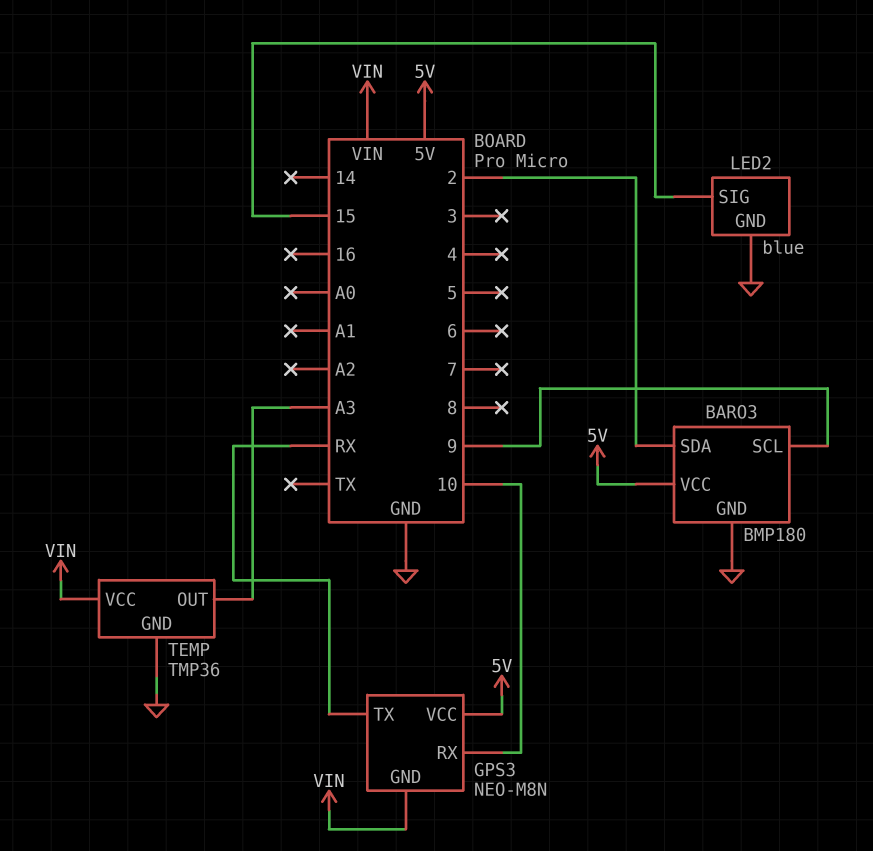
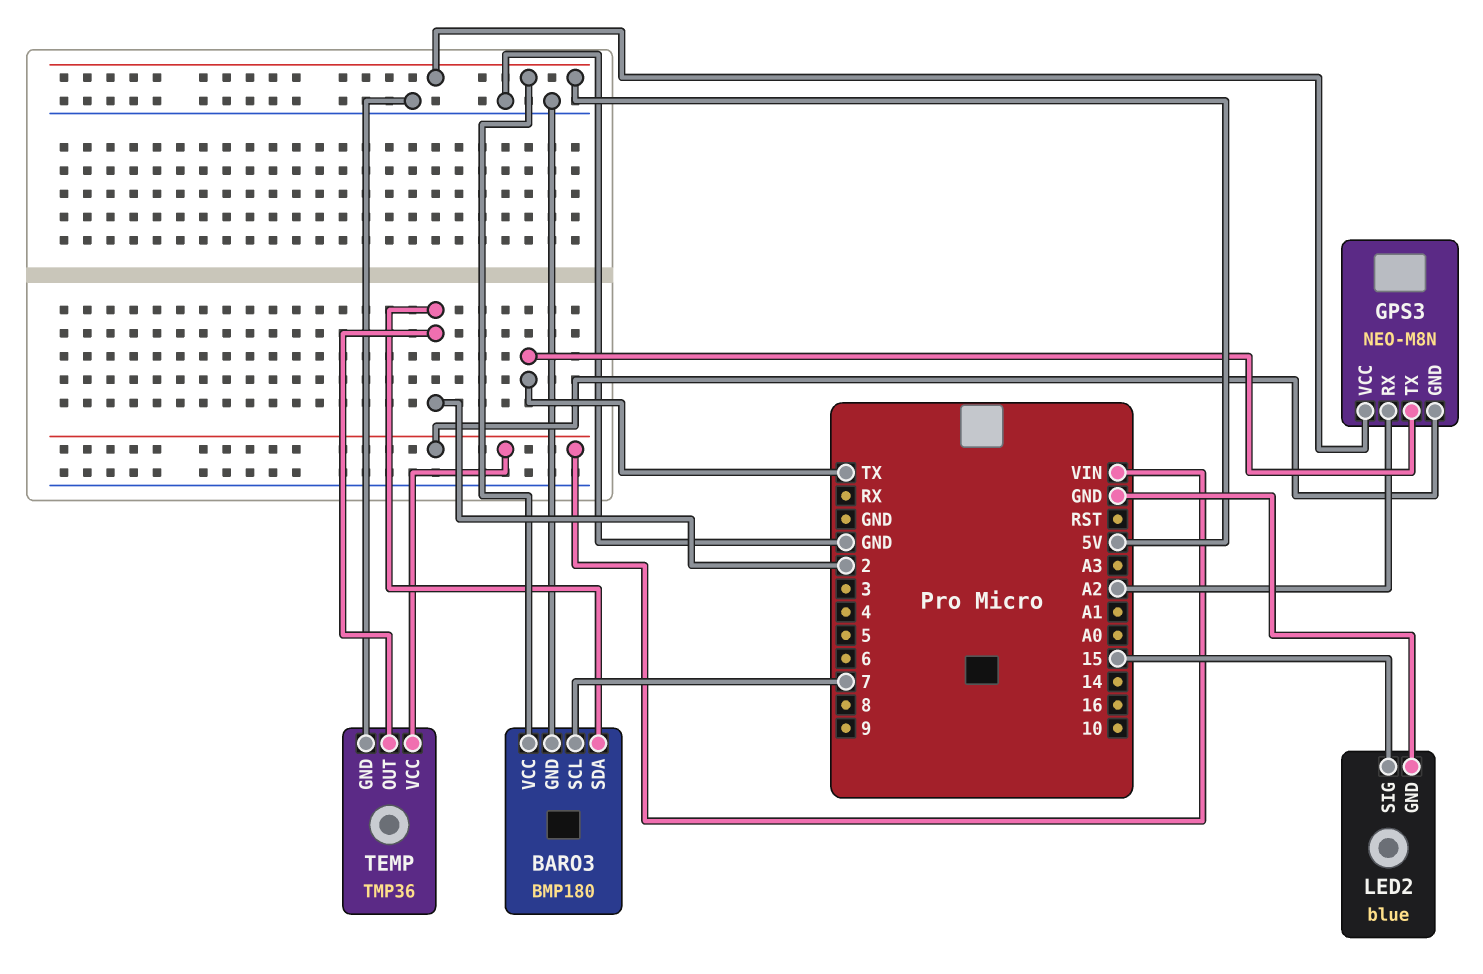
BARO3 pin SCL: 9 -> 7
GPS3 pin RX: 10 -> A2
GPS3 pin TX: RX -> TX
TEMP pin OUT: A3 -> 2

